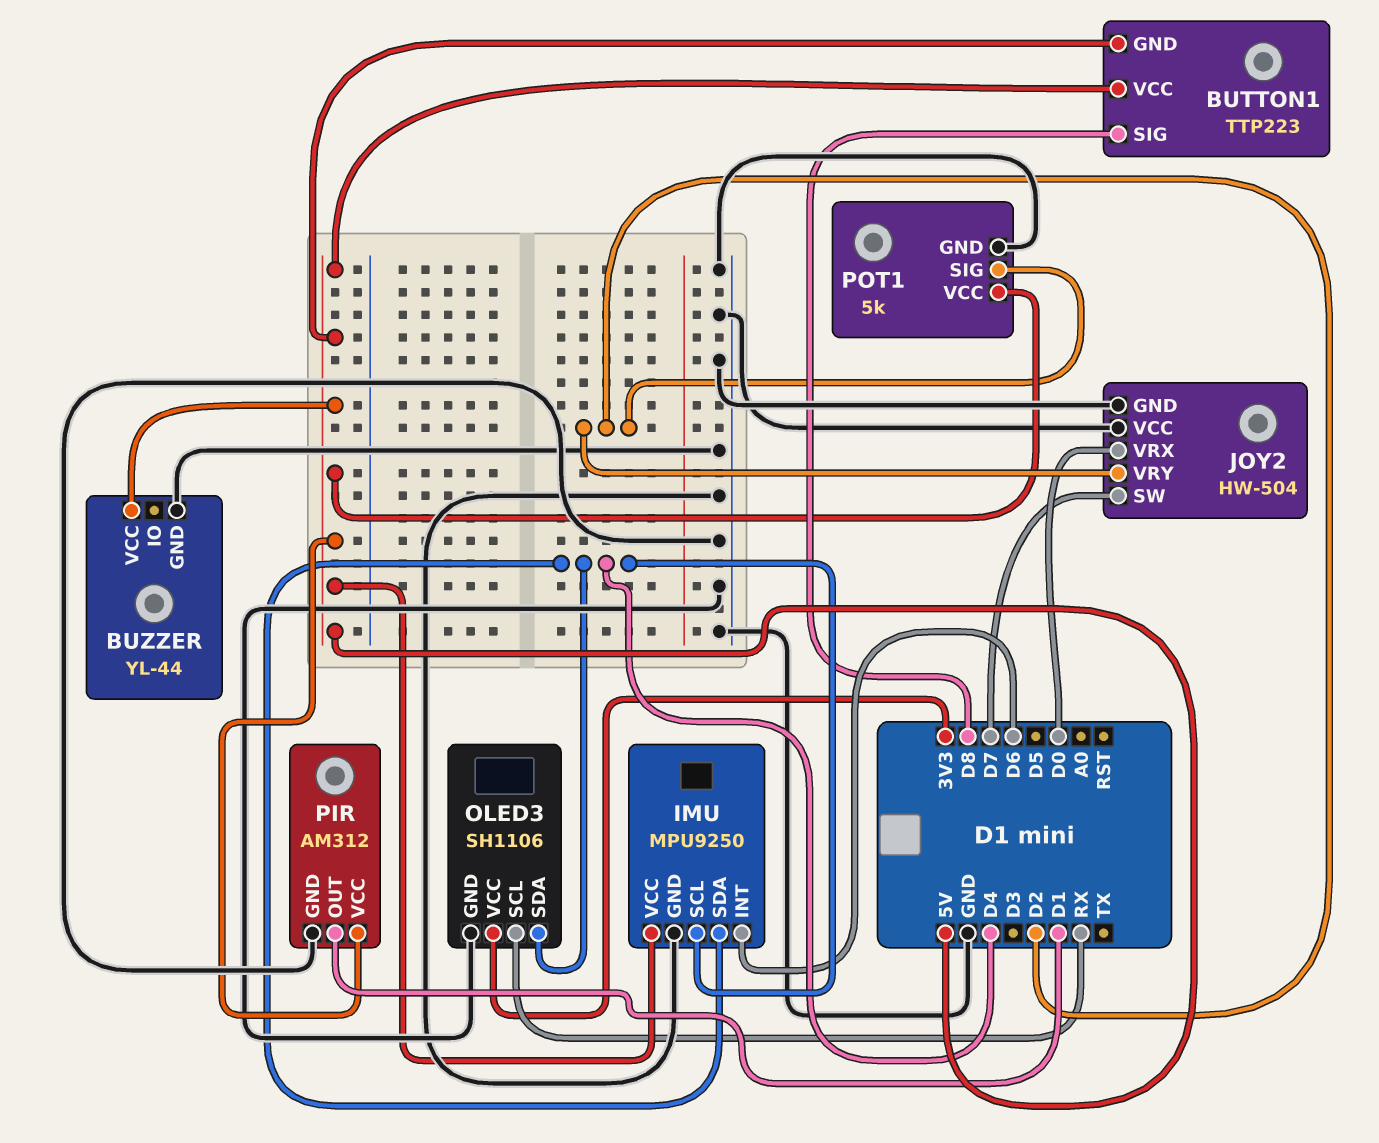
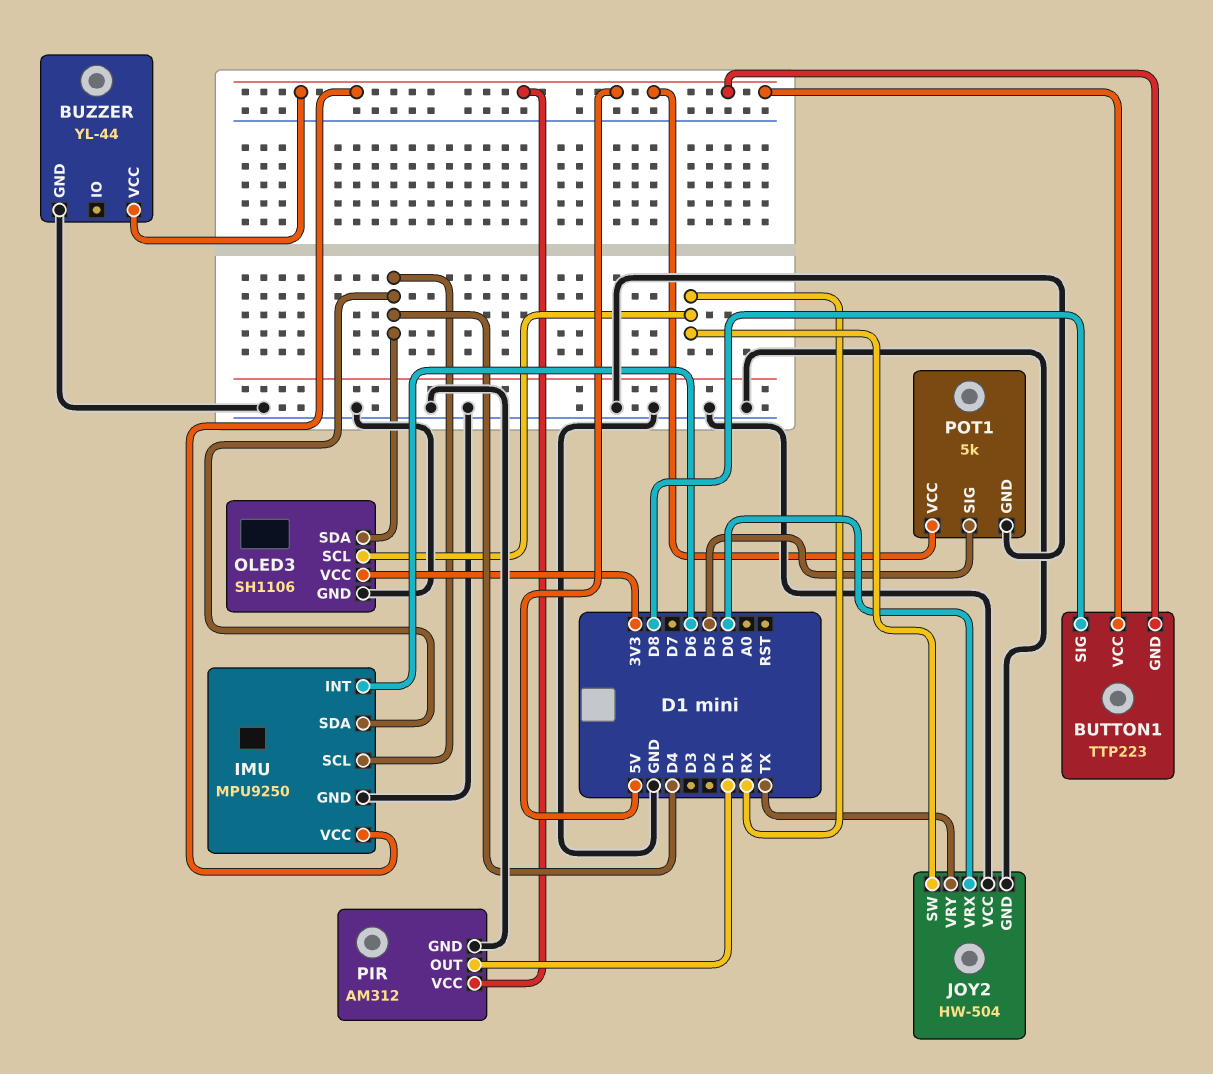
JOY2 pin SW: D7 -> RX
JOY2 pin VRY: D2 -> TX
POT1 pin SIG: D2 -> D5

